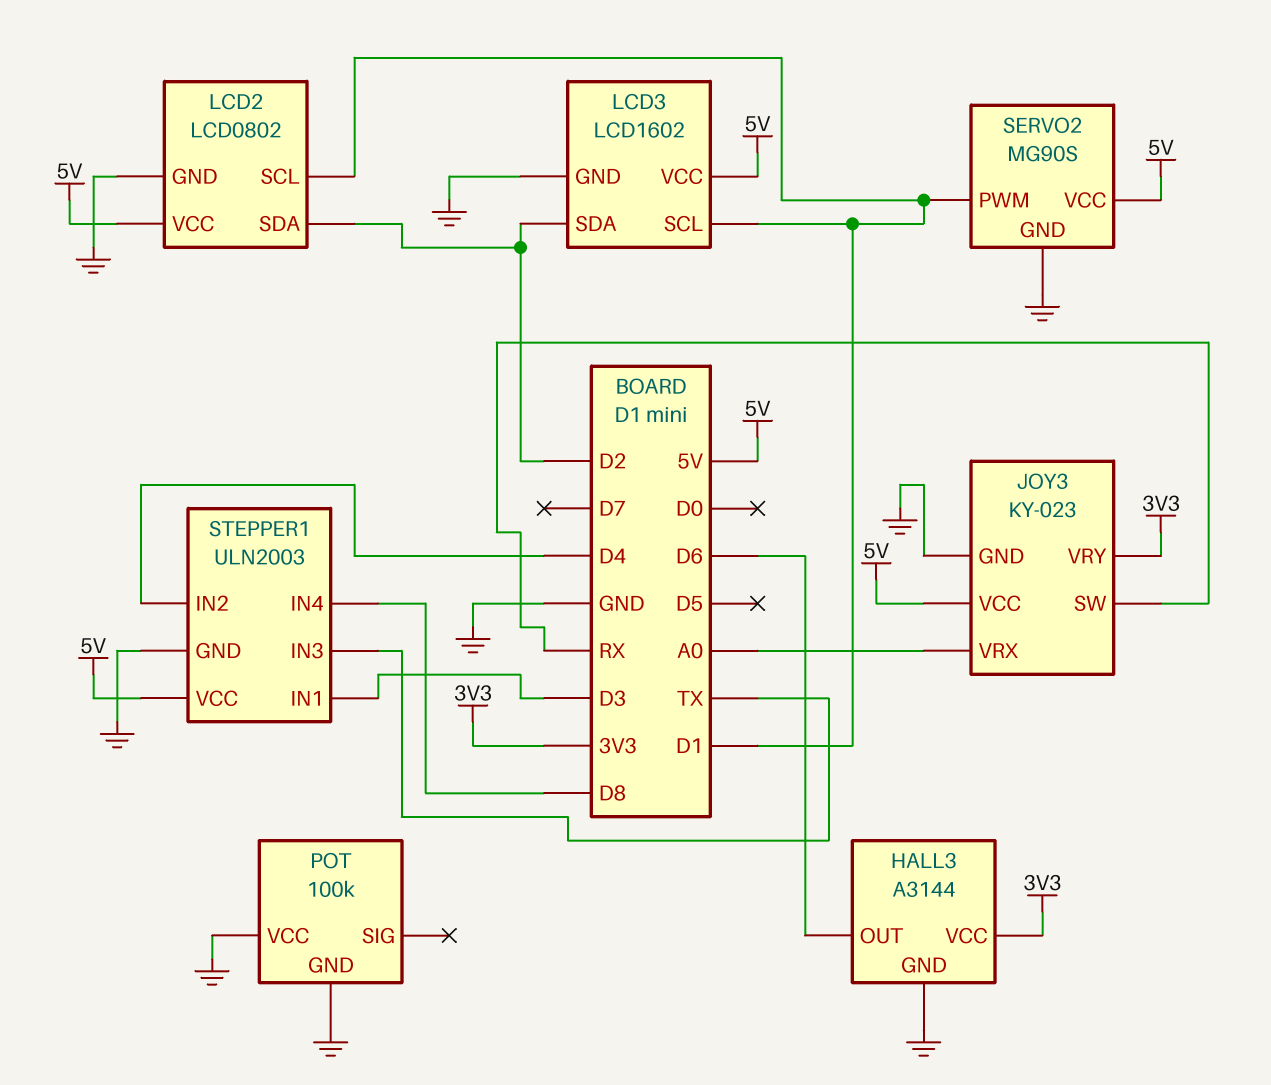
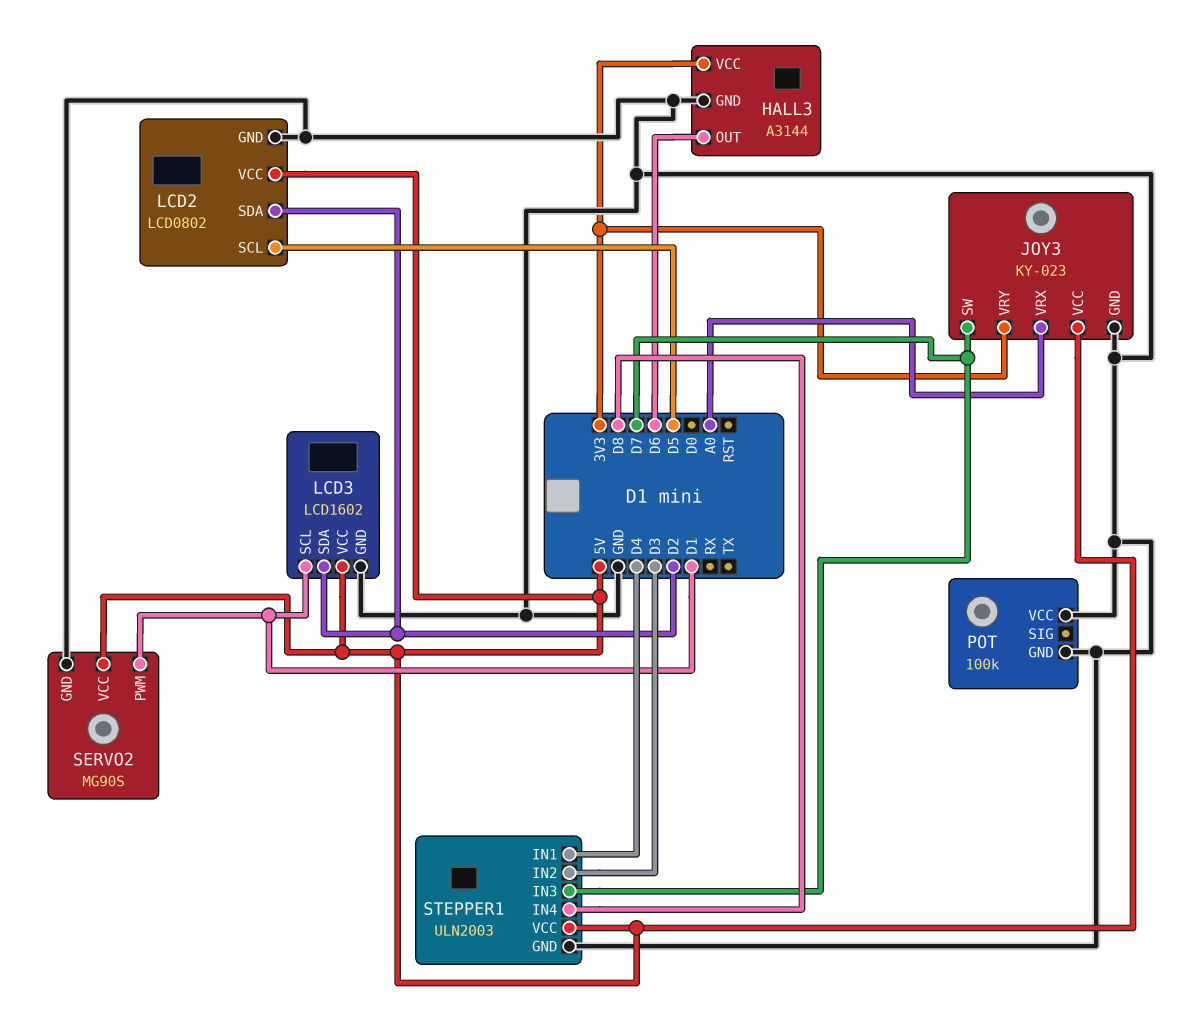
JOY3 pin SW: RX -> D7
LCD2 pin SCL: D1 -> D5
STEPPER1 pin IN1: D3 -> D4
STEPPER1 pin IN2: D4 -> D3
STEPPER1 pin IN3: TX -> D7

